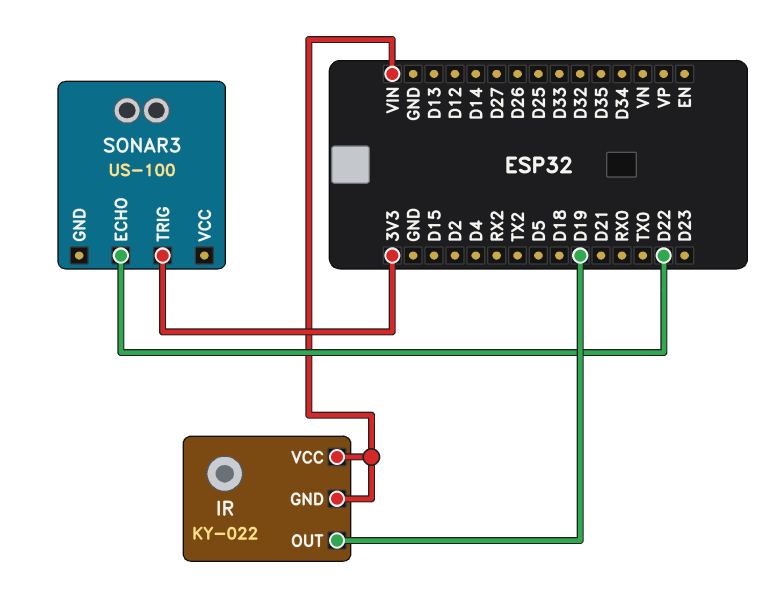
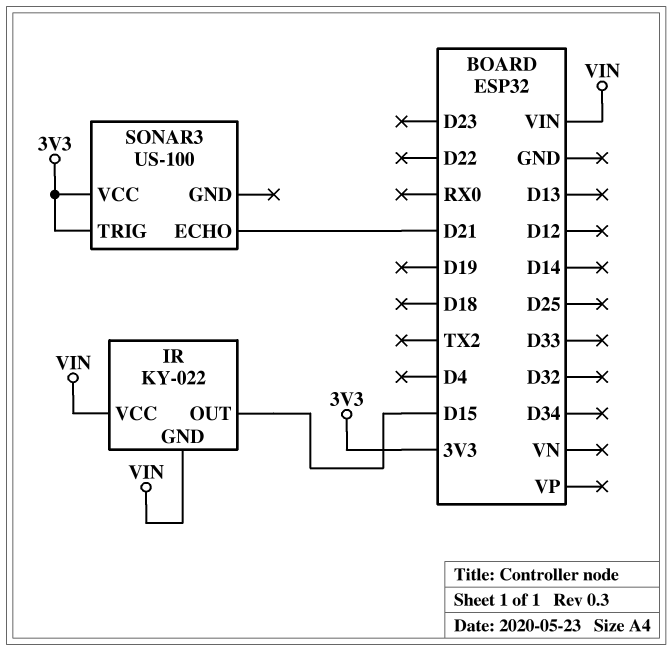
IR pin OUT: D19 -> D15
SONAR3 pin ECHO: D22 -> D21
SONAR3 pin VCC: none -> 3V3

